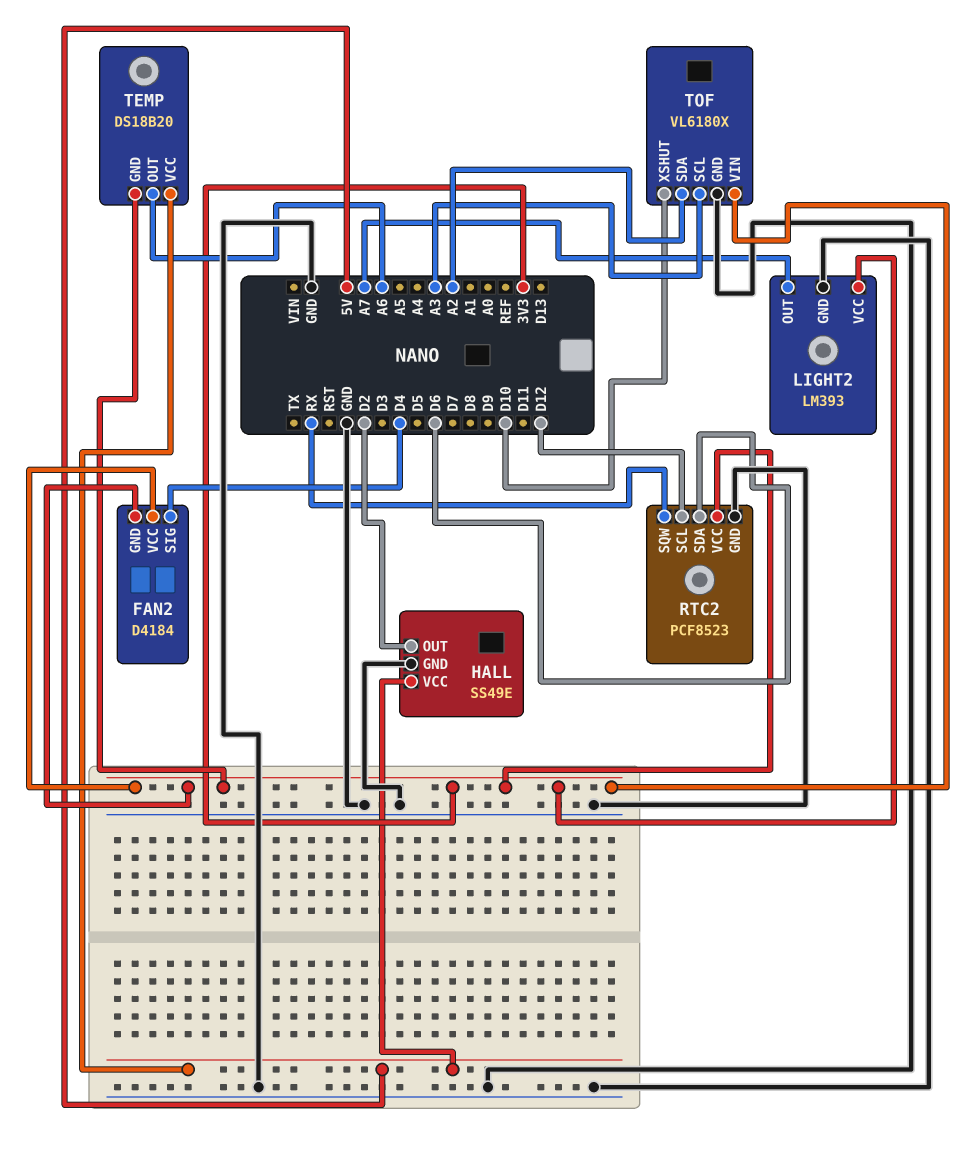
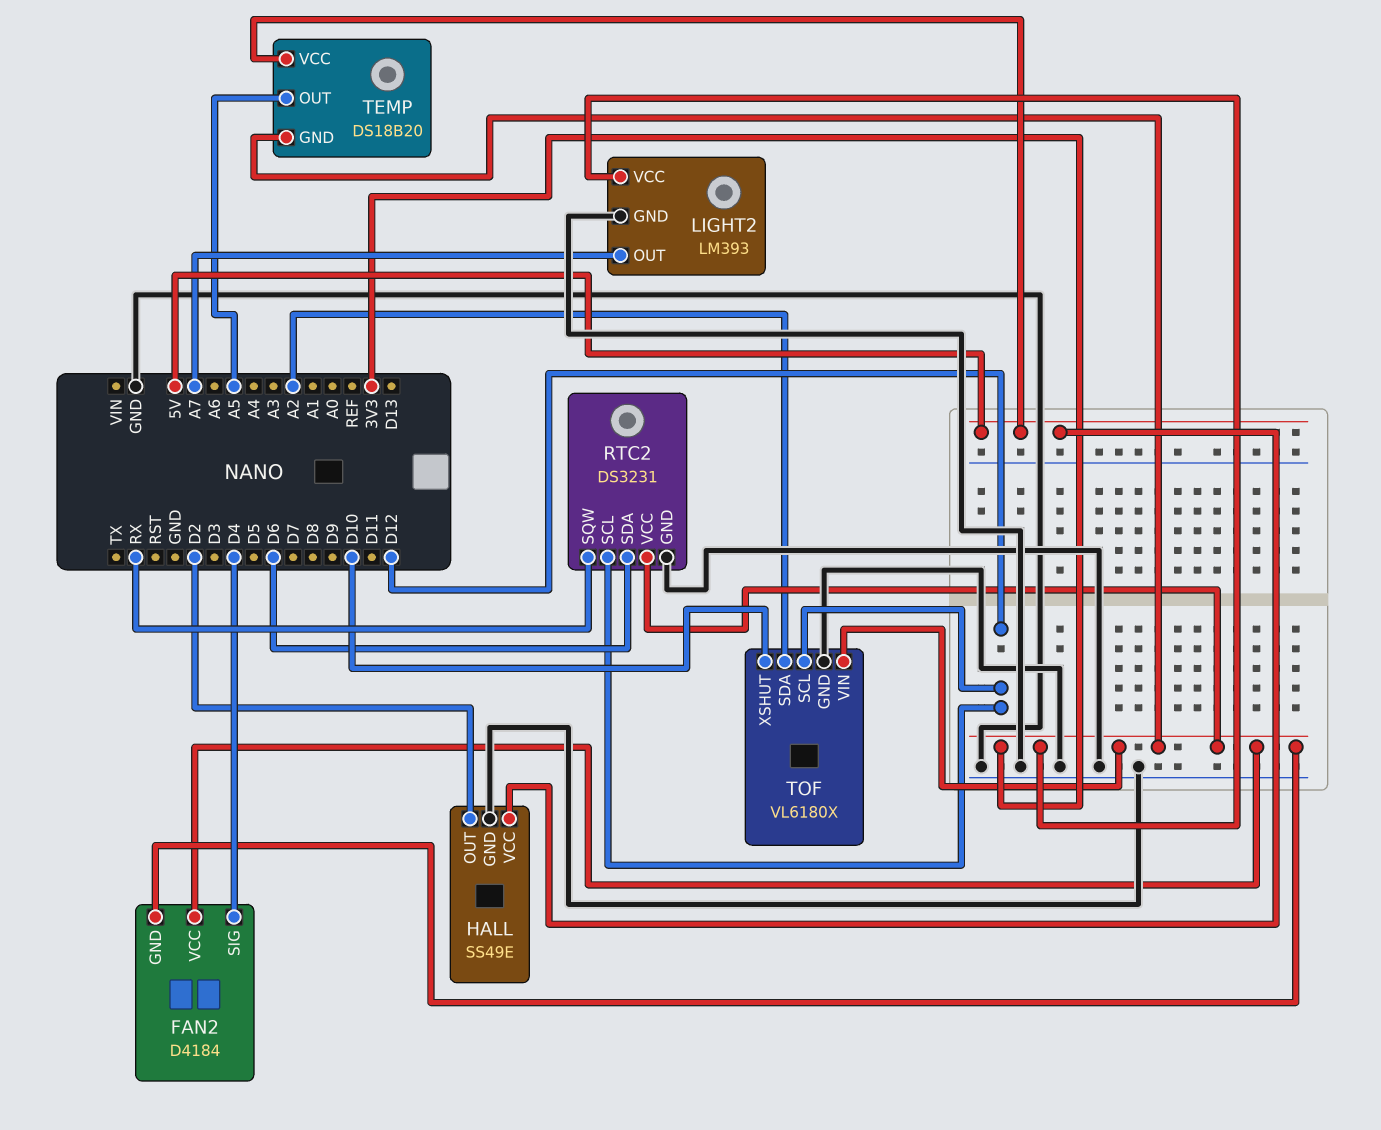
RTC2: PCF8523 -> DS3231
TEMP pin OUT: A6 -> A5
TOF pin SCL: A3 -> D12

